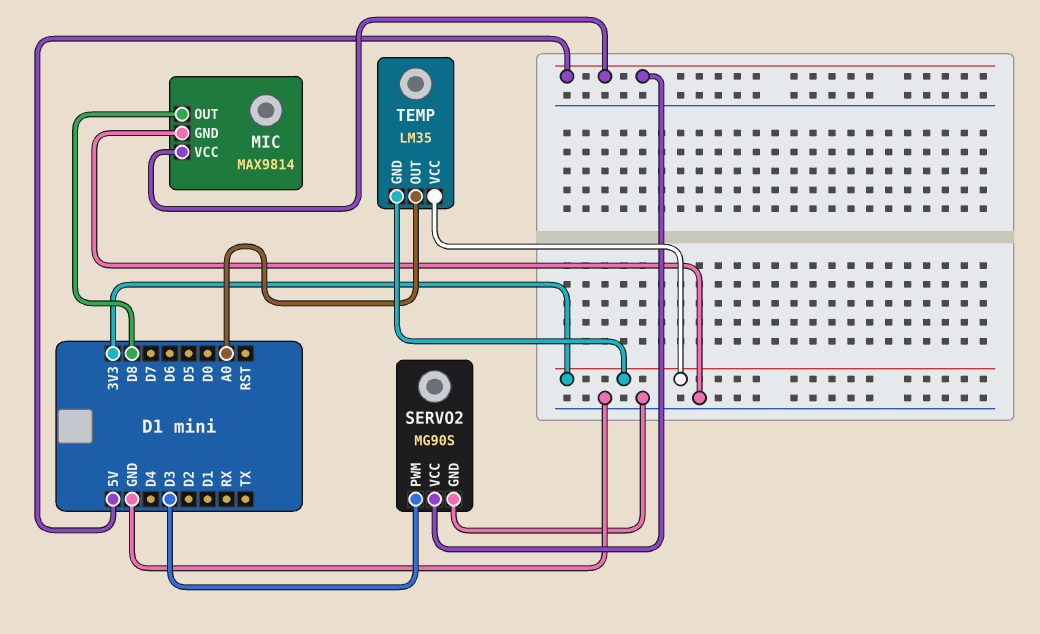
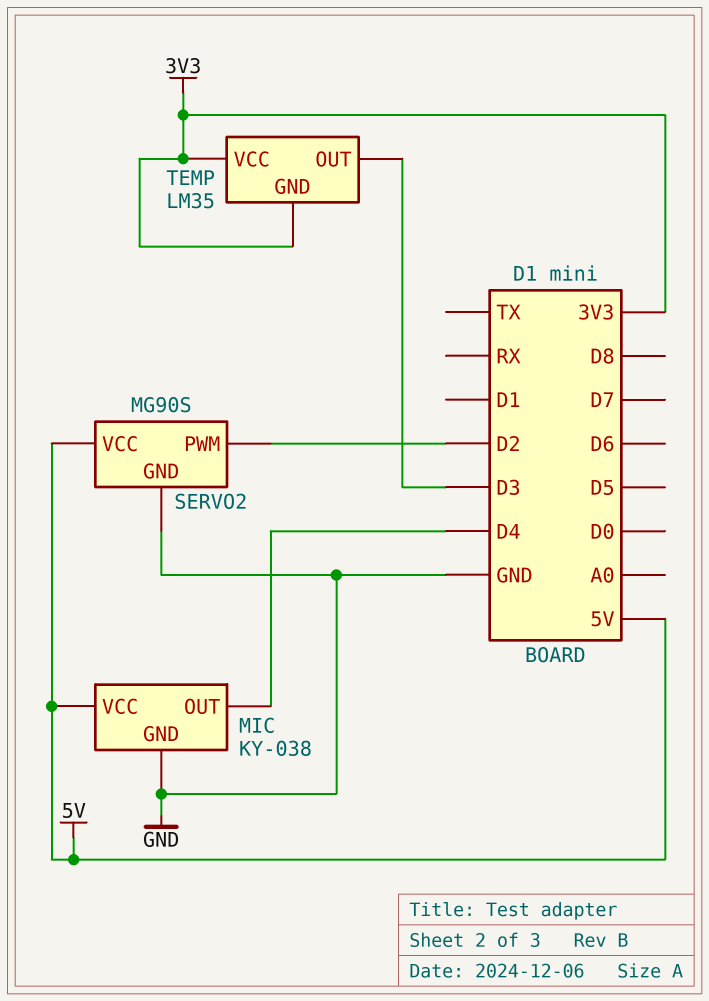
MIC: MAX9814 -> KY-038
MIC pin OUT: D8 -> D4
SERVO2 pin PWM: D3 -> D2
TEMP pin OUT: A0 -> D3

